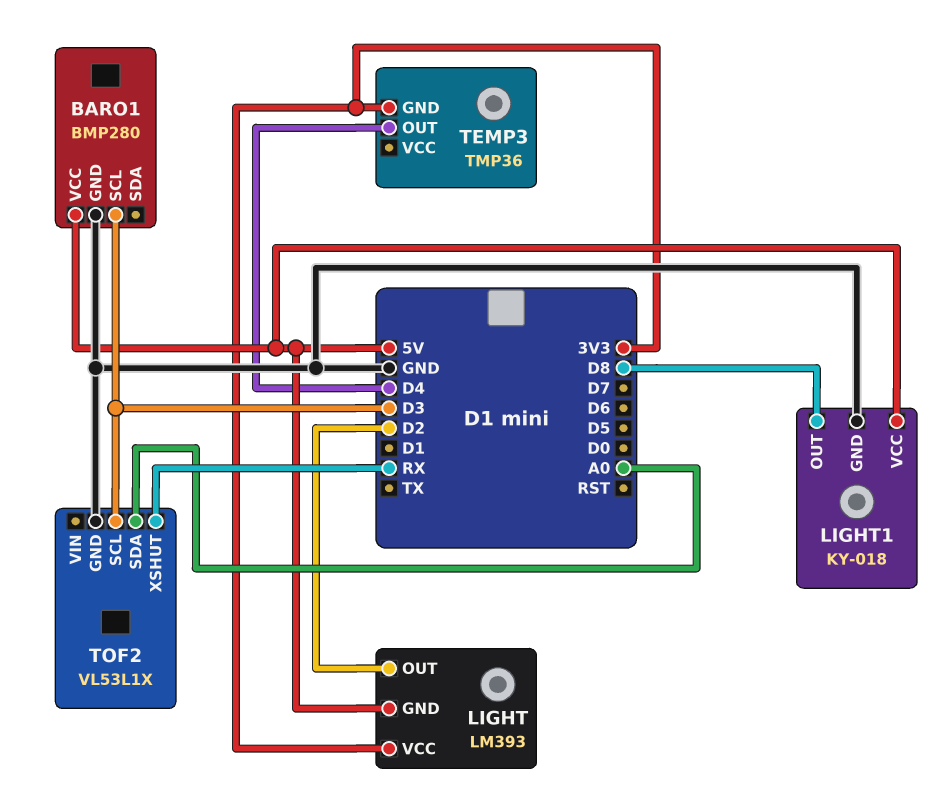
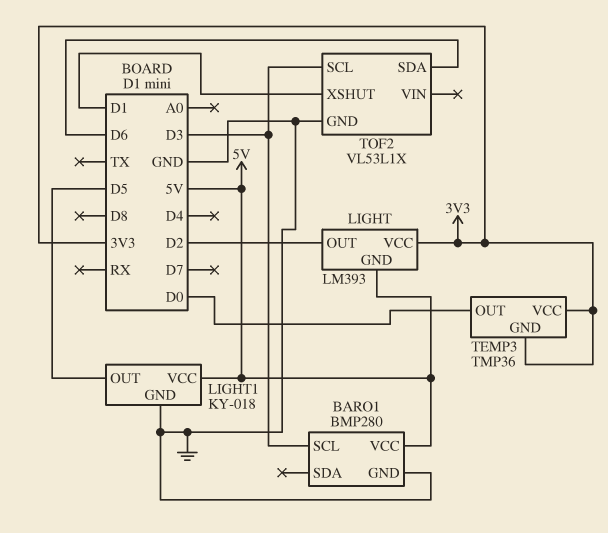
LIGHT1 pin OUT: D8 -> D5
TEMP3 pin OUT: D4 -> D0
TEMP3 pin VCC: none -> 3V3
TOF2 pin SDA: A0 -> D6
TOF2 pin XSHUT: RX -> D1

